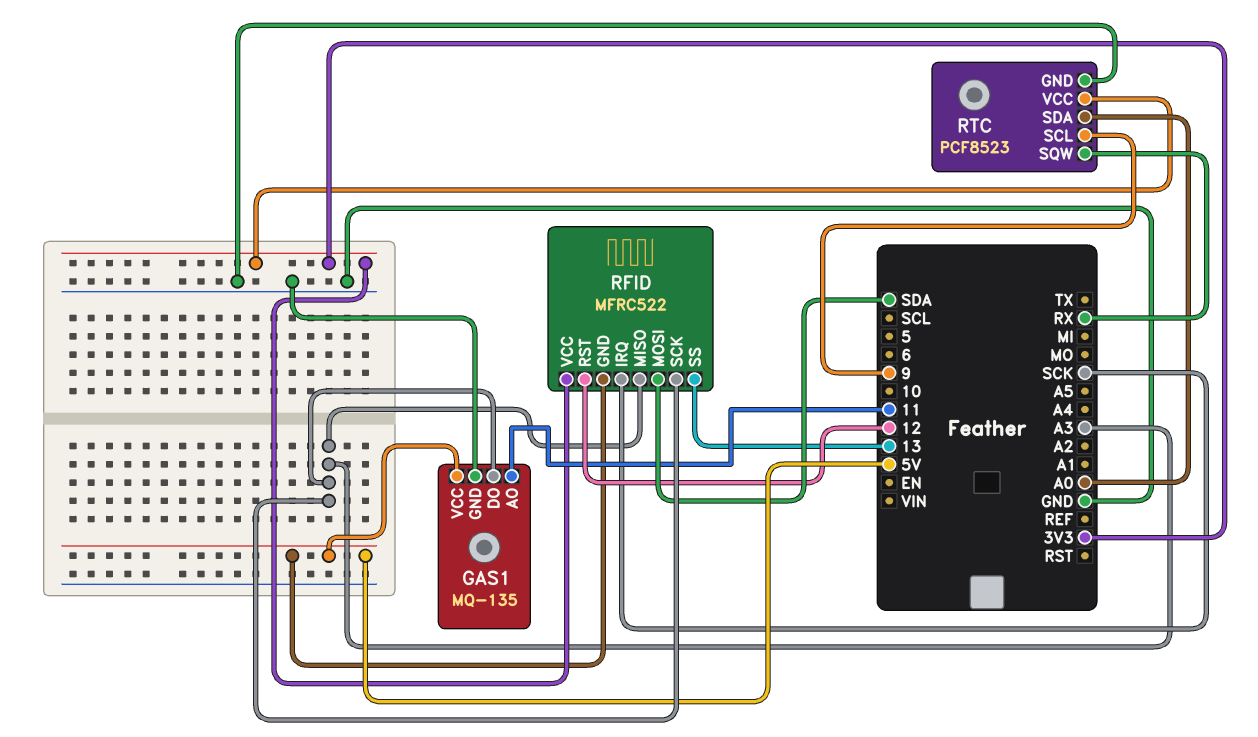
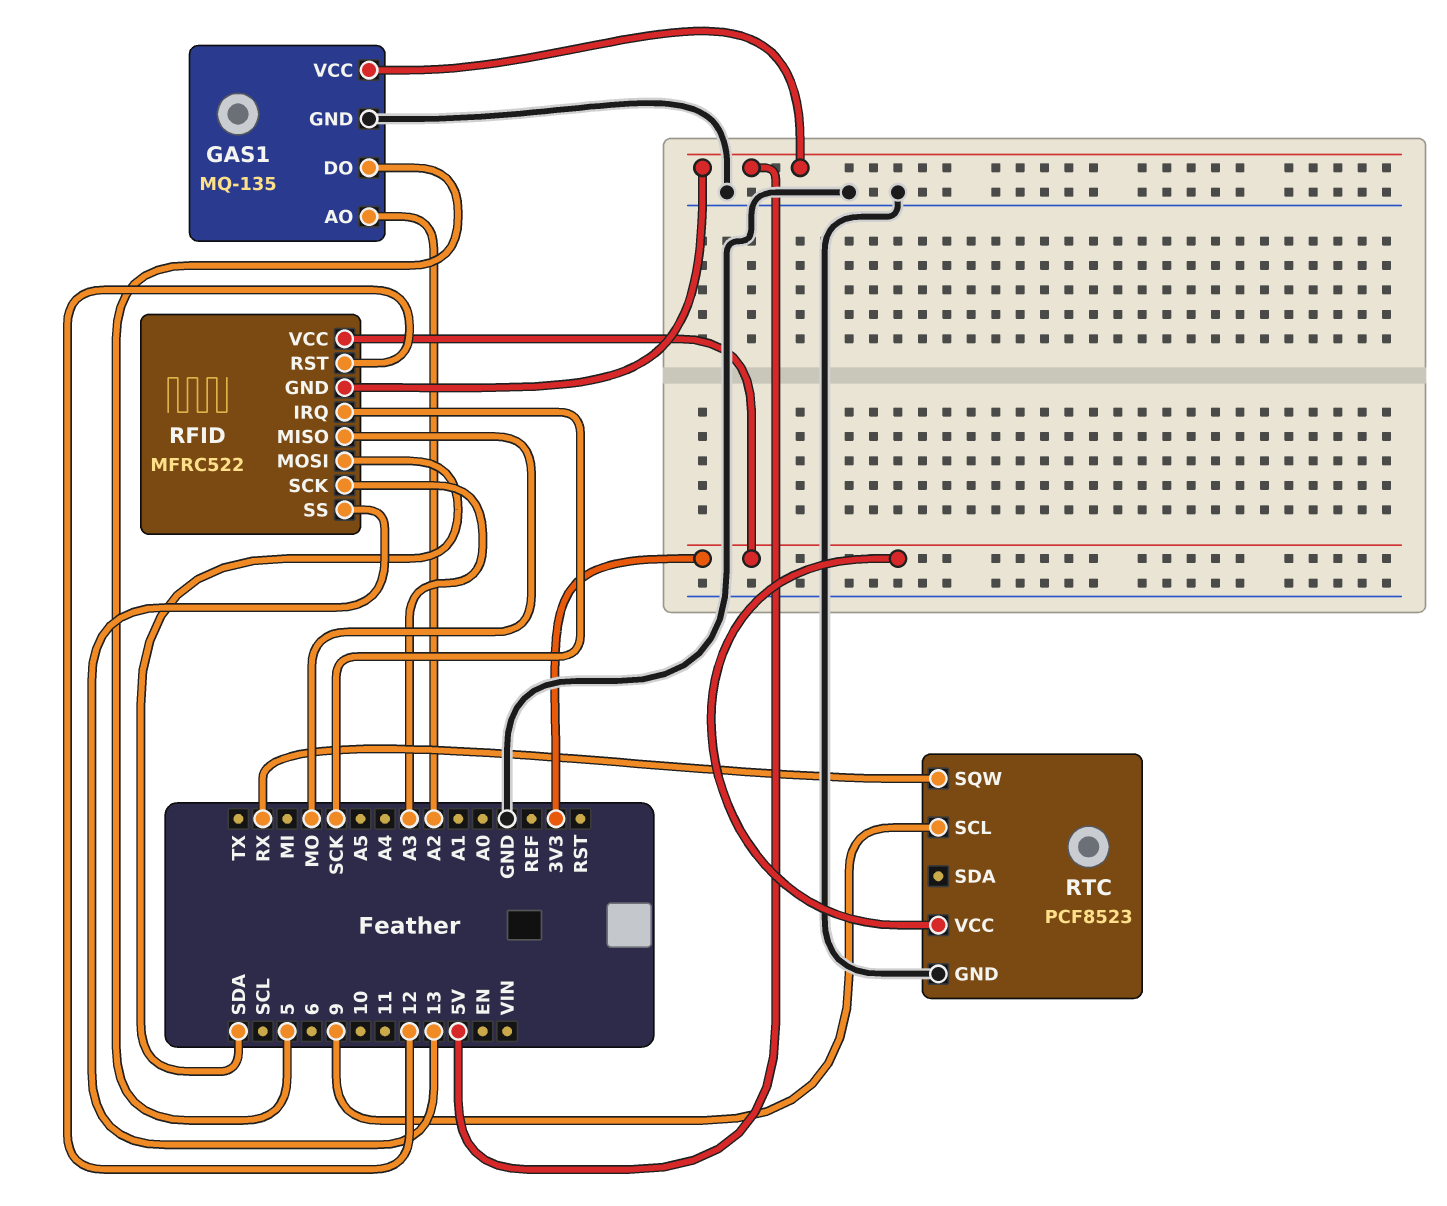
GAS1 pin AO: 11 -> A2
GAS1 pin DO: A3 -> 5
RFID pin MISO: A3 -> MO
RTC pin SDA: A0 -> none

